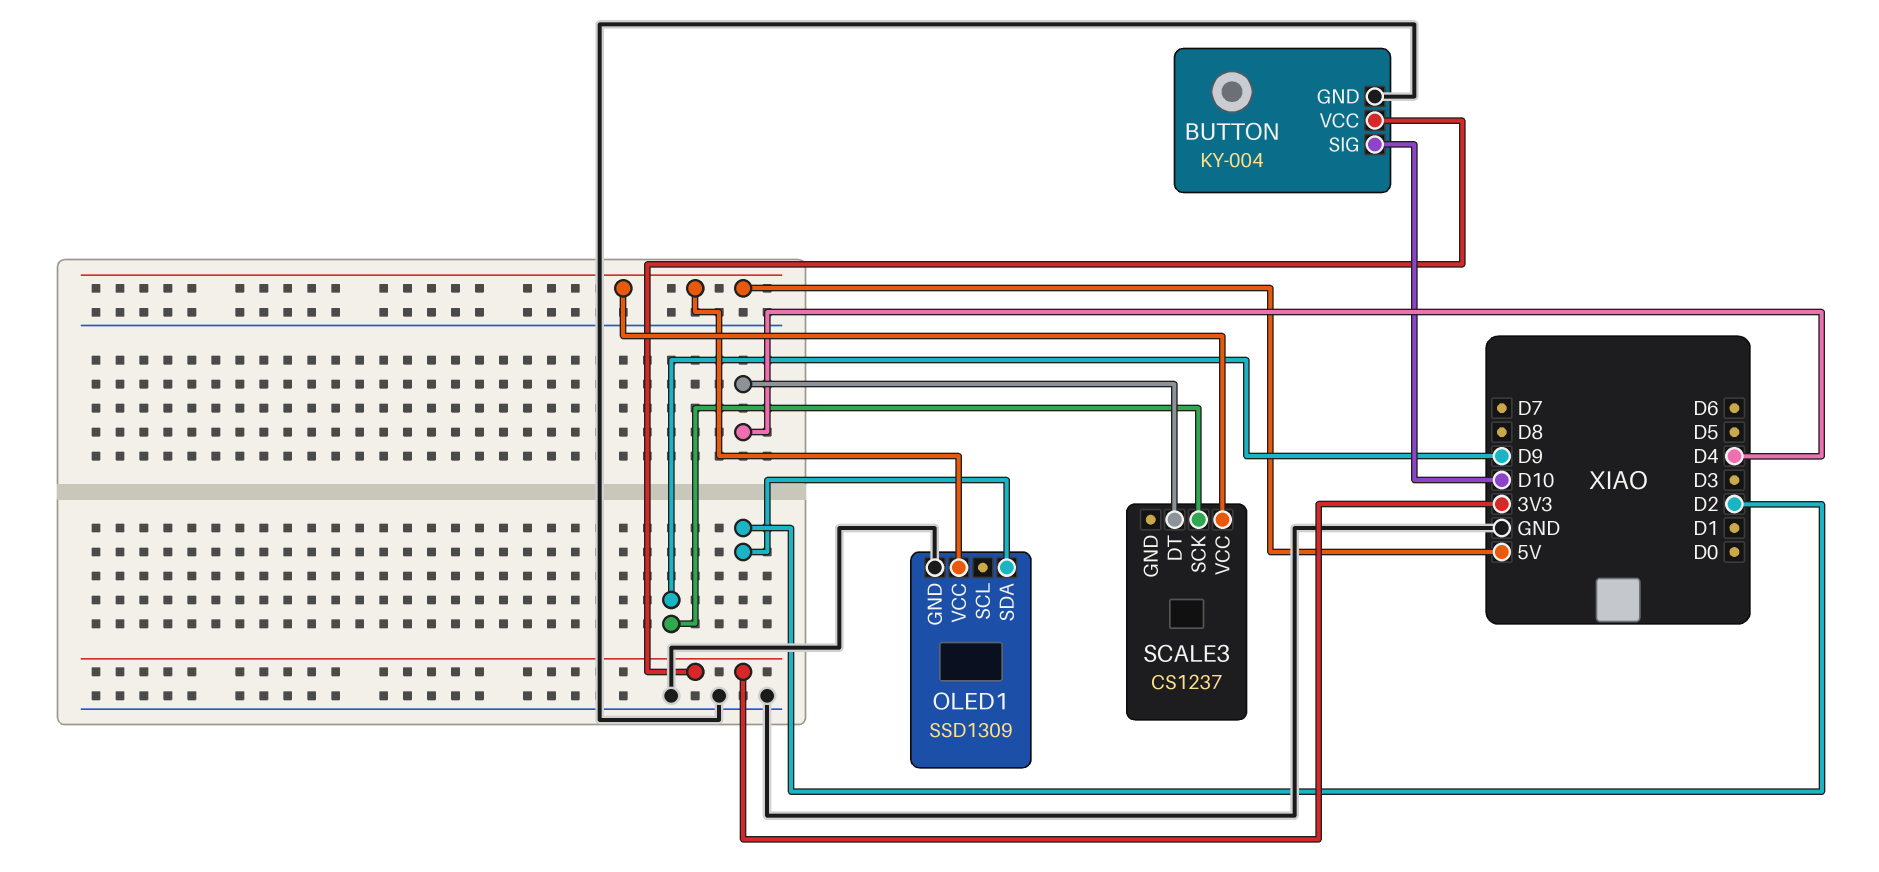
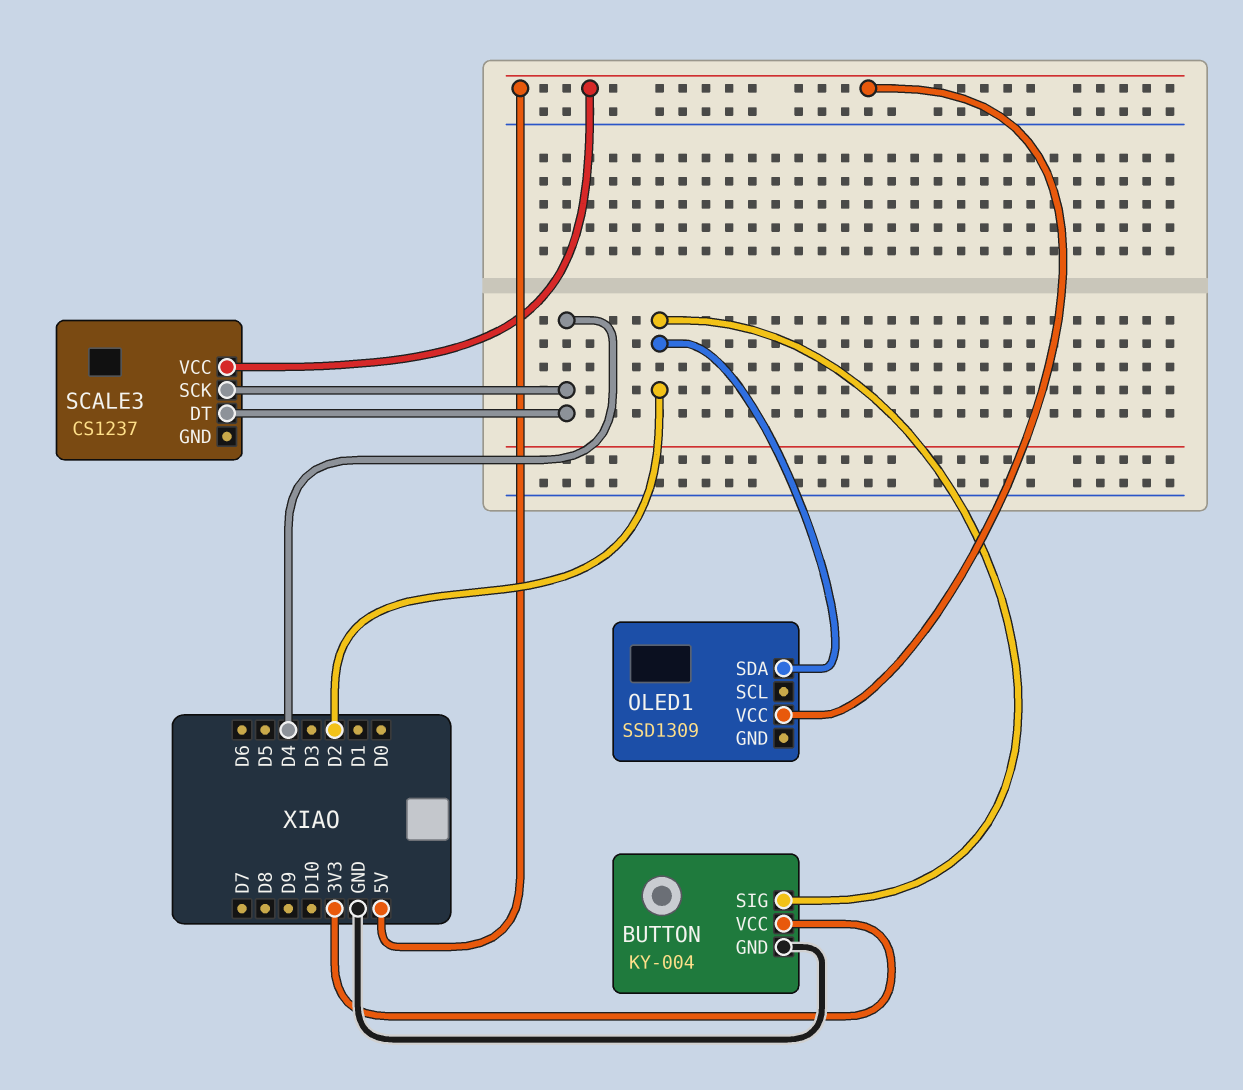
BUTTON pin SIG: D10 -> D2
OLED1 pin GND: GND -> none
SCALE3 pin SCK: D9 -> D4

